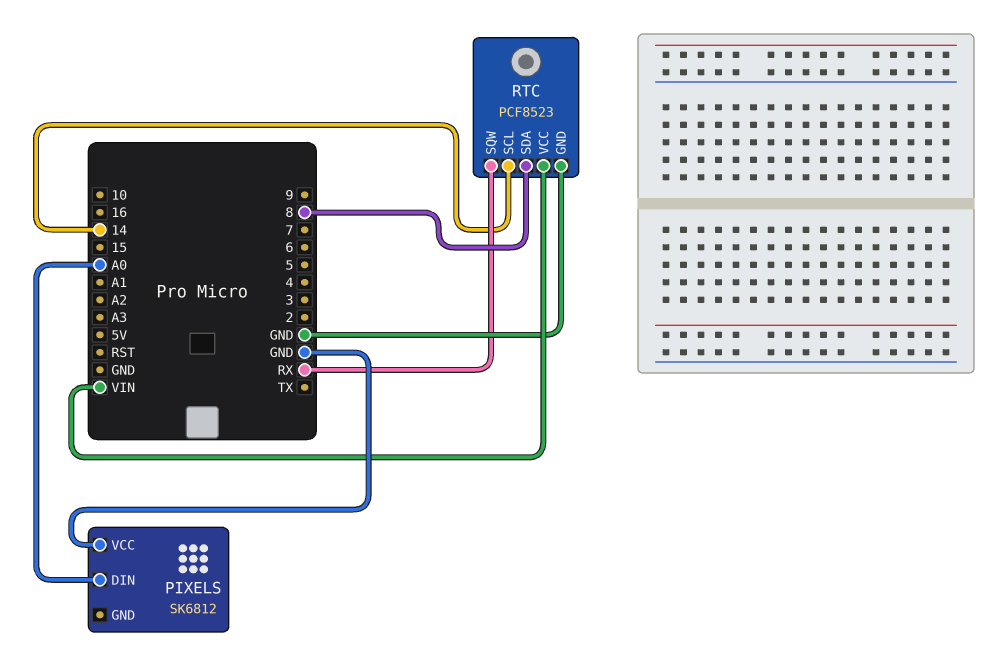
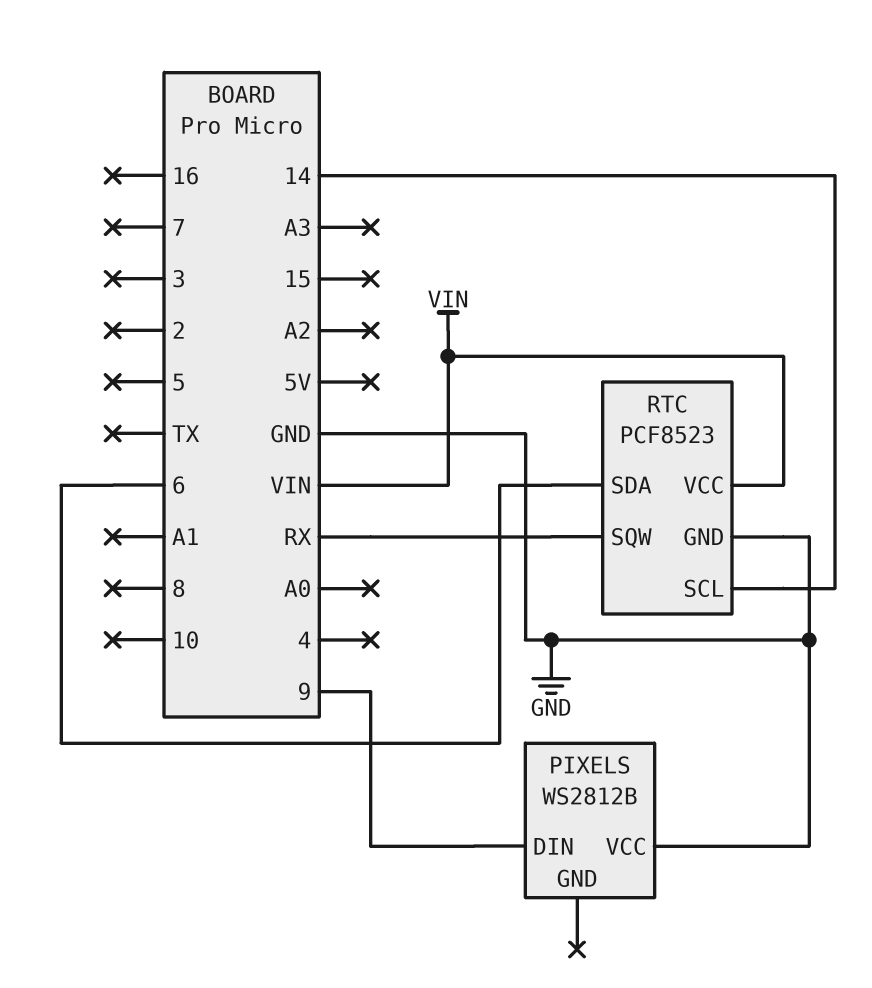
PIXELS: SK6812 -> WS2812B
PIXELS pin DIN: A0 -> 9
RTC pin SDA: 8 -> 6

